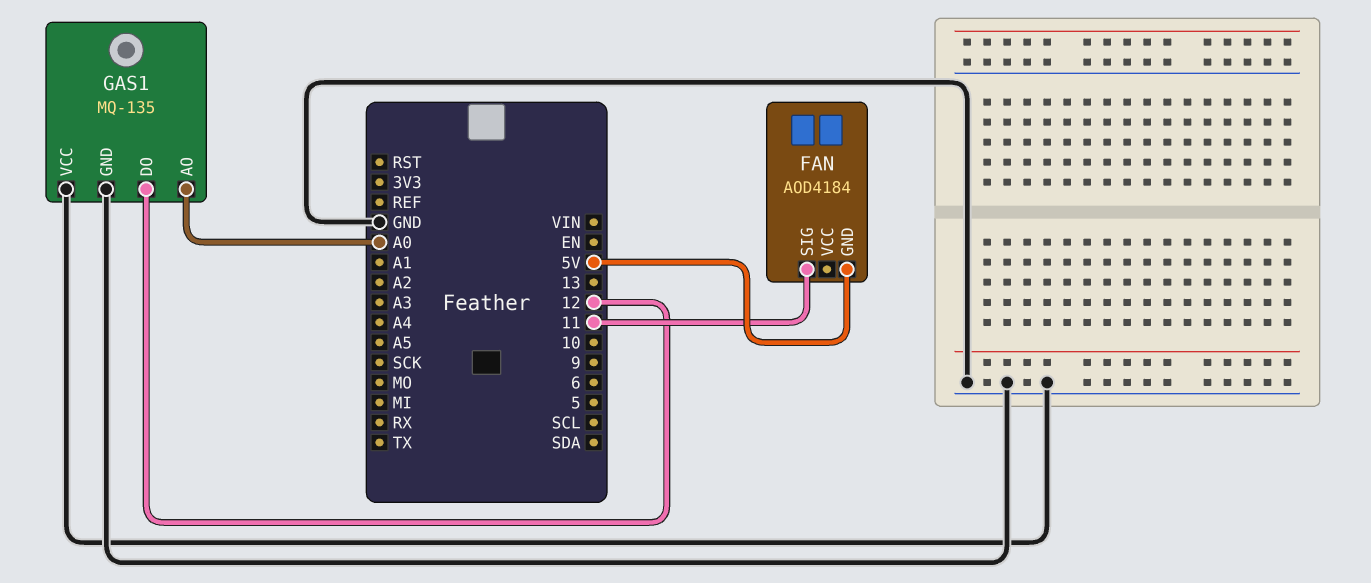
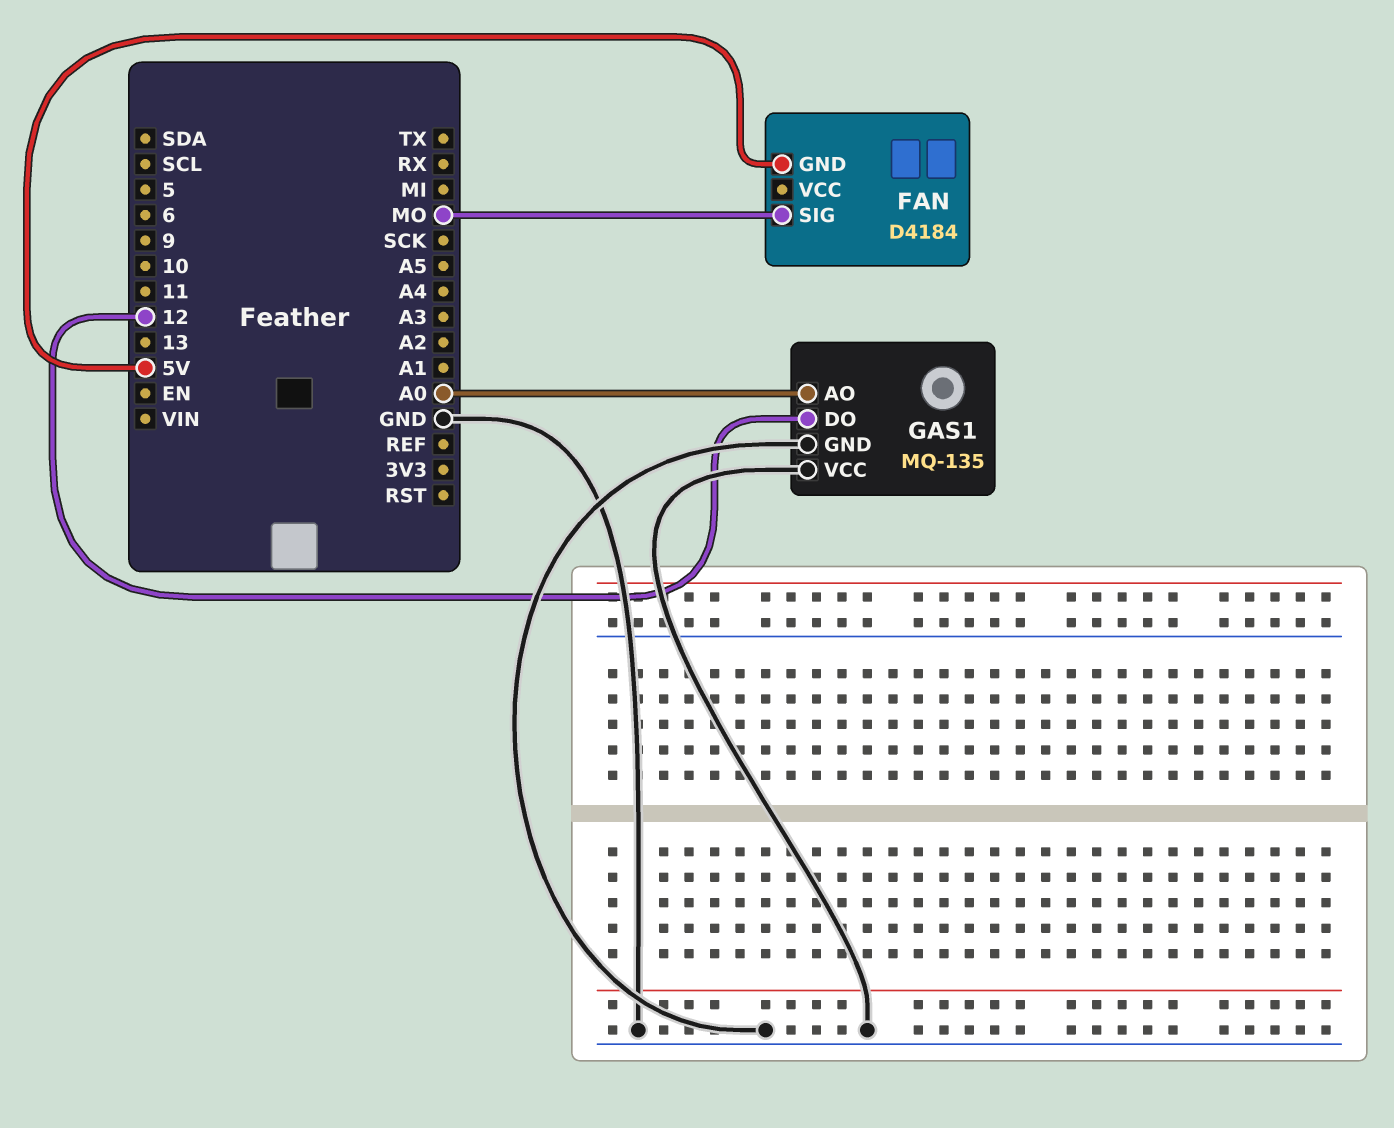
FAN: AOD4184 -> D4184
FAN pin SIG: 11 -> MO

